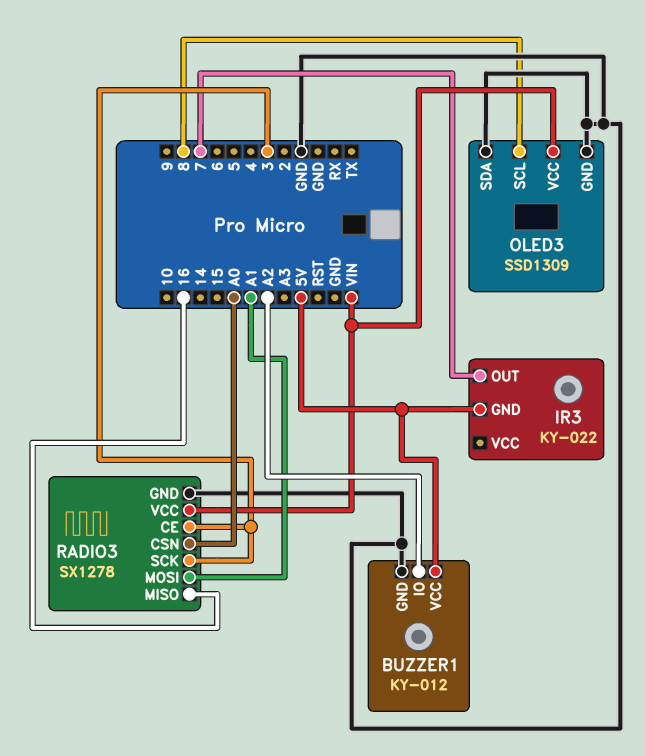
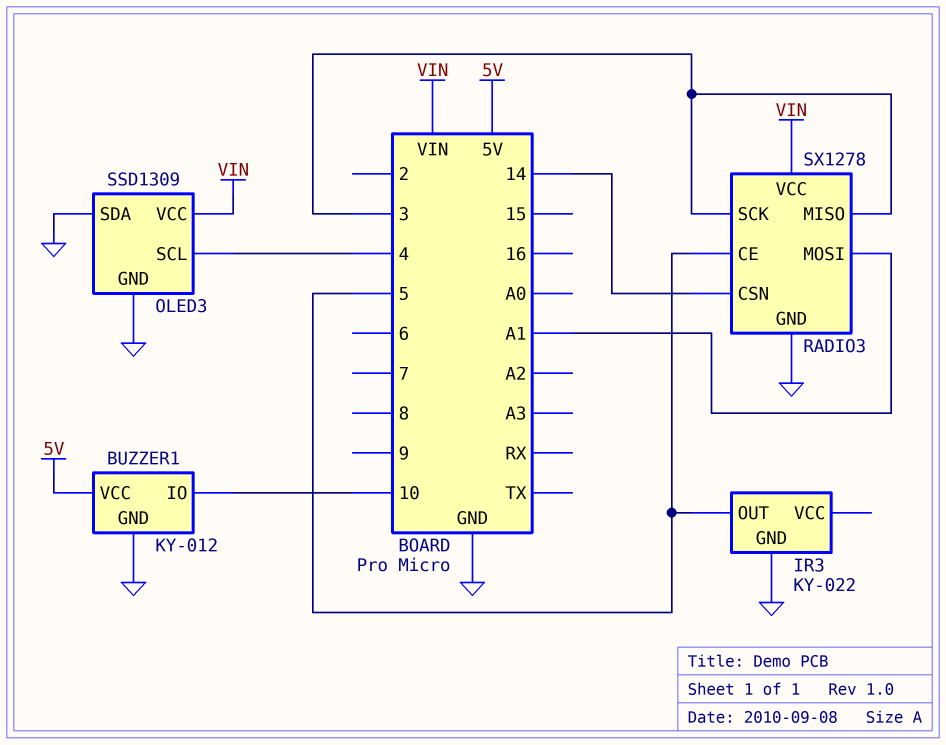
BUZZER1 pin IO: A2 -> 10
IR3 pin GND: 5V -> GND
IR3 pin OUT: 7 -> 5
OLED3 pin SCL: 8 -> 4
RADIO3 pin CE: 3 -> 5
RADIO3 pin CSN: A0 -> 14
RADIO3 pin MISO: 16 -> 3

